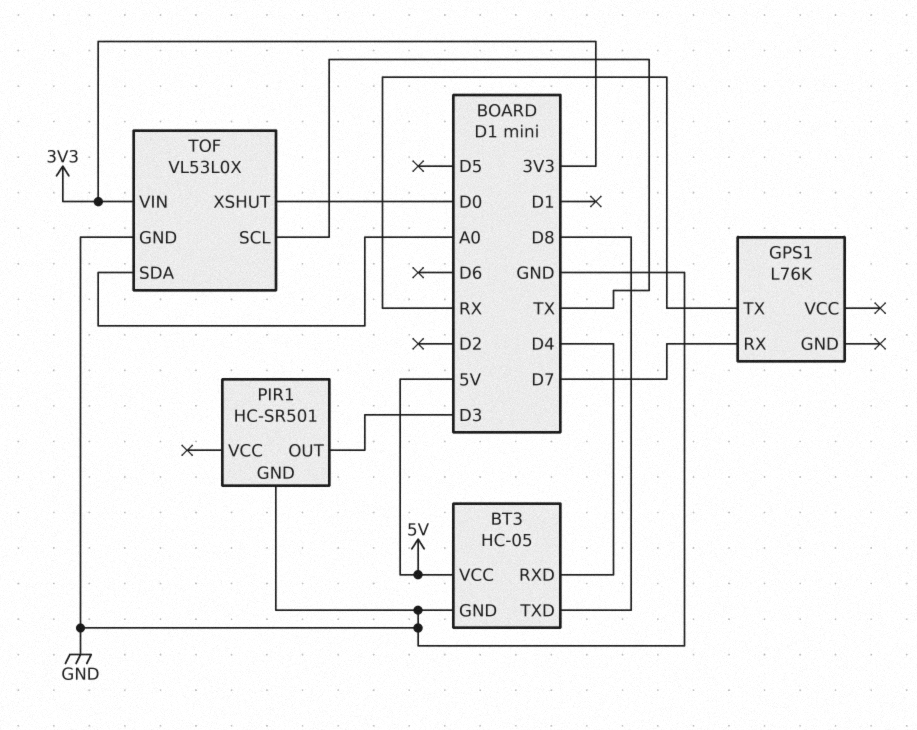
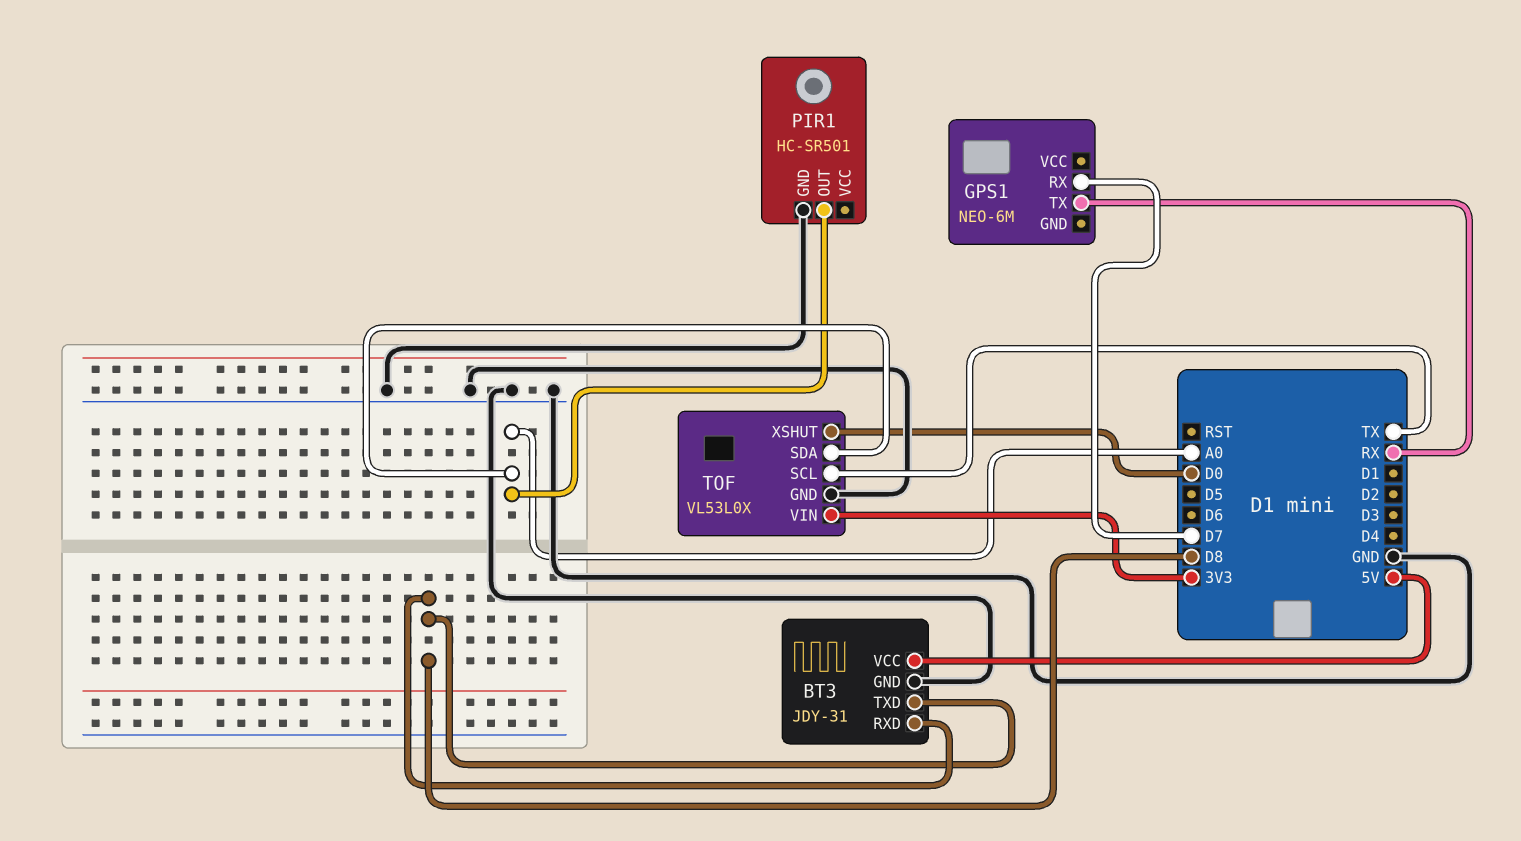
BT3: HC-05 -> JDY-31
BT3 pin RXD: D4 -> D8
GPS1: L76K -> NEO-6M
PIR1 pin OUT: D3 -> A0

